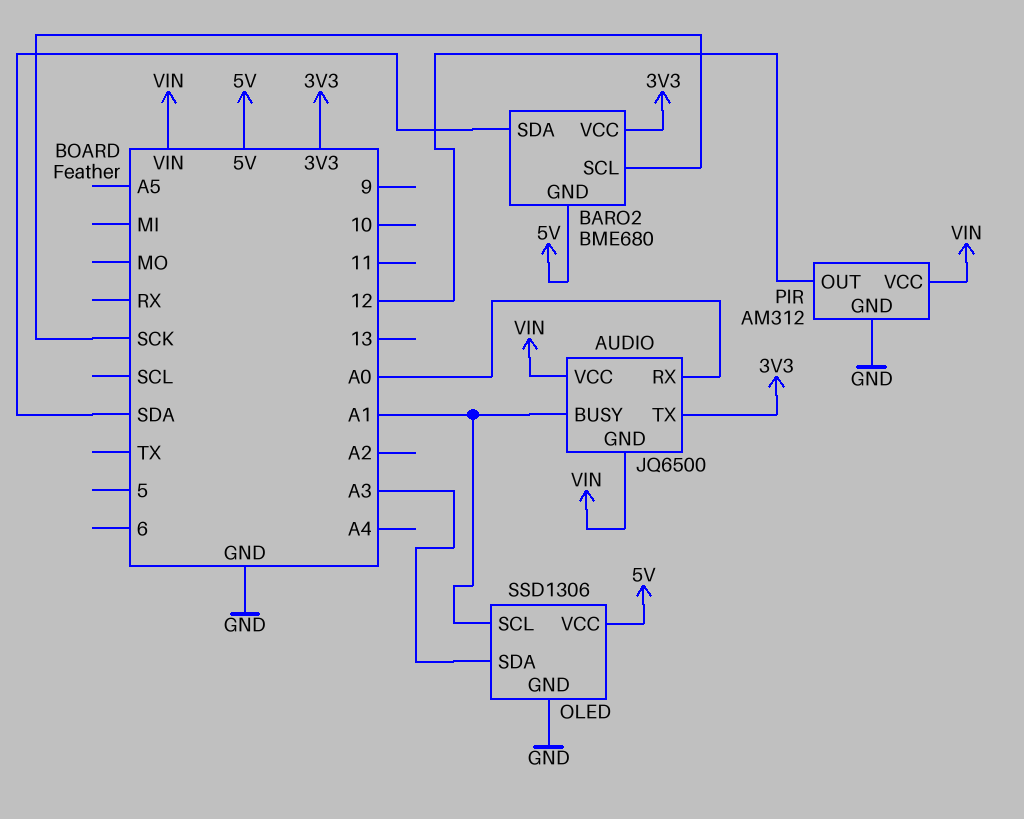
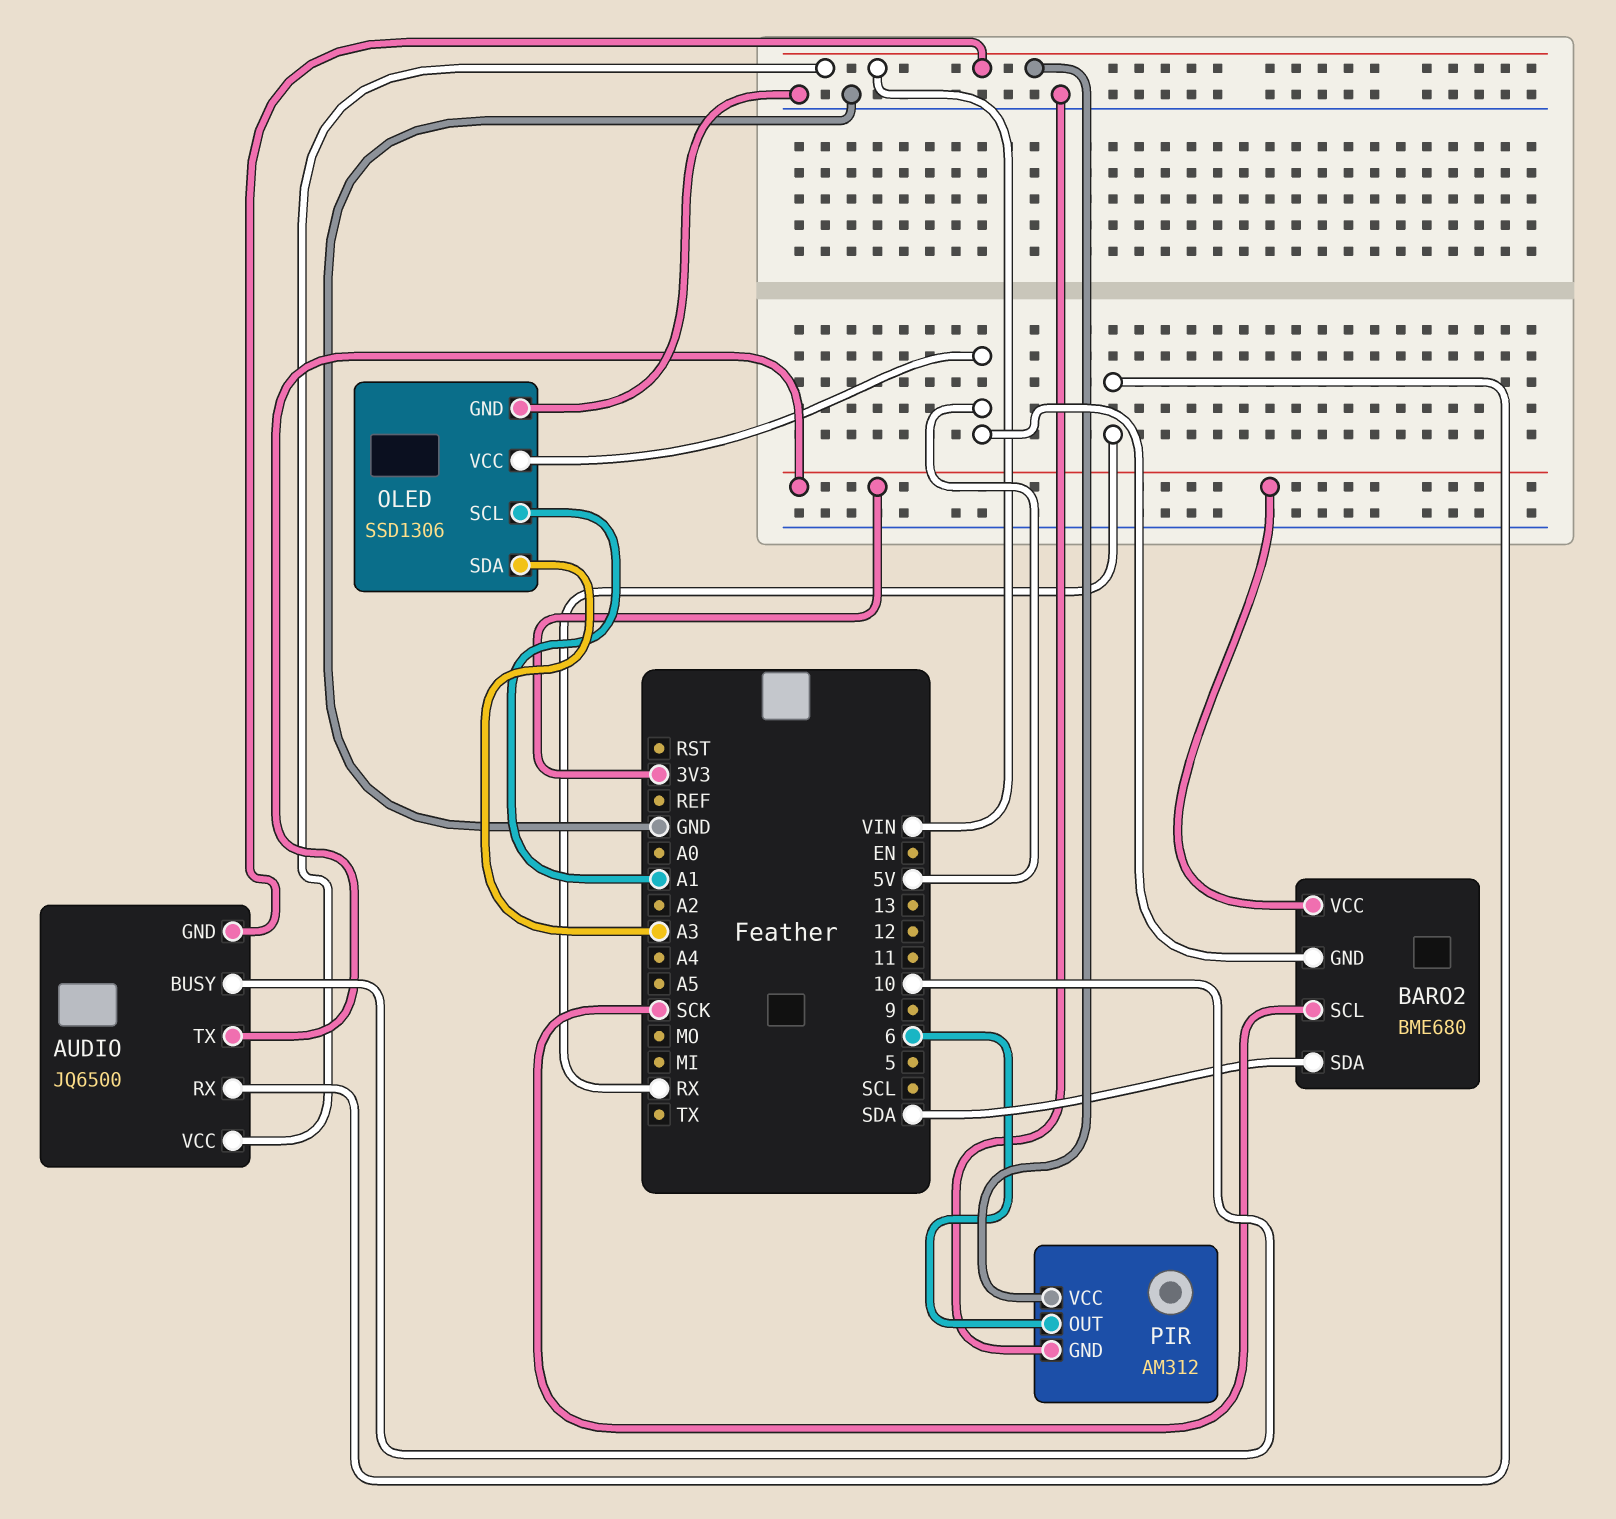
AUDIO pin BUSY: A1 -> 10
AUDIO pin RX: A0 -> RX
PIR pin OUT: 12 -> 6

